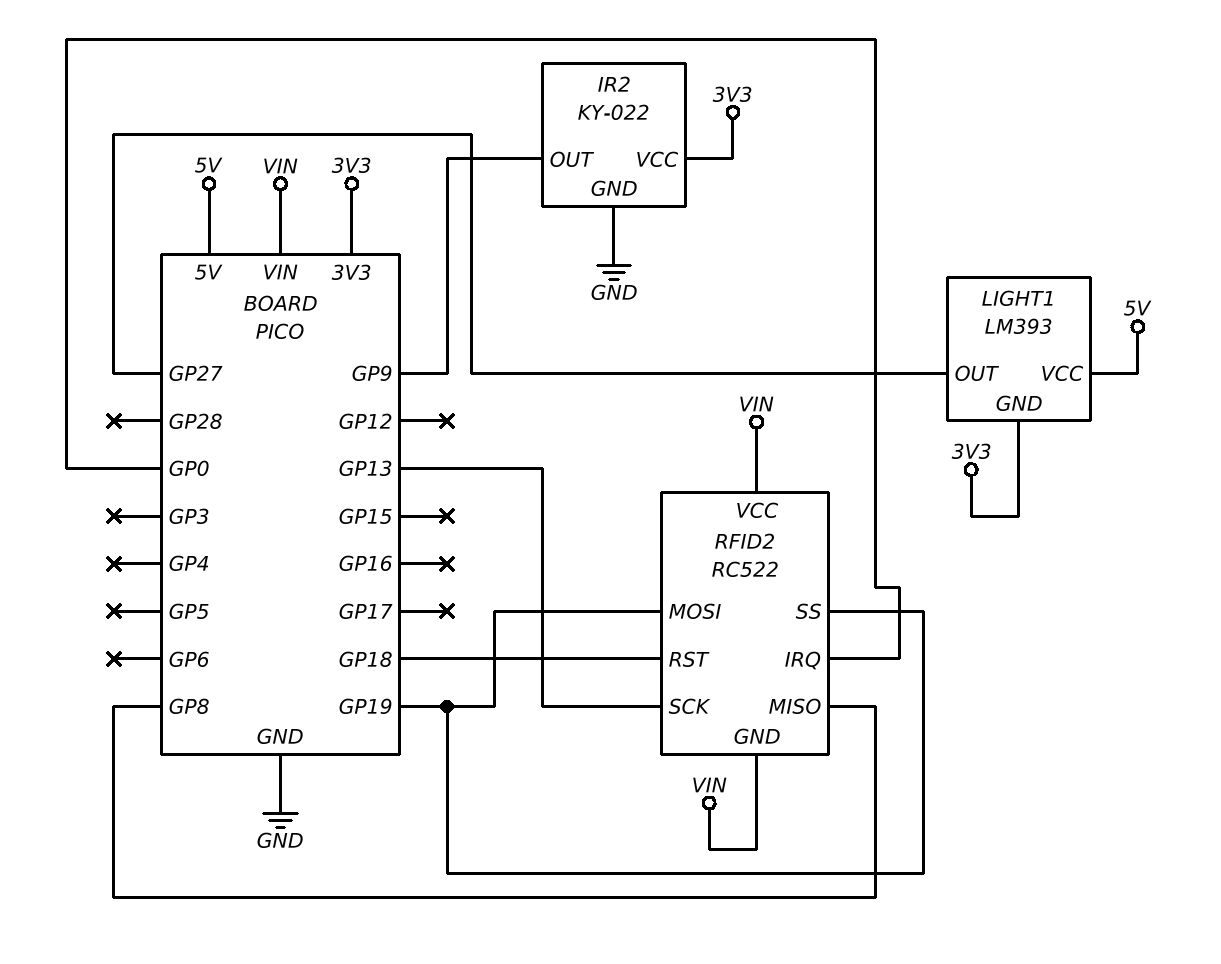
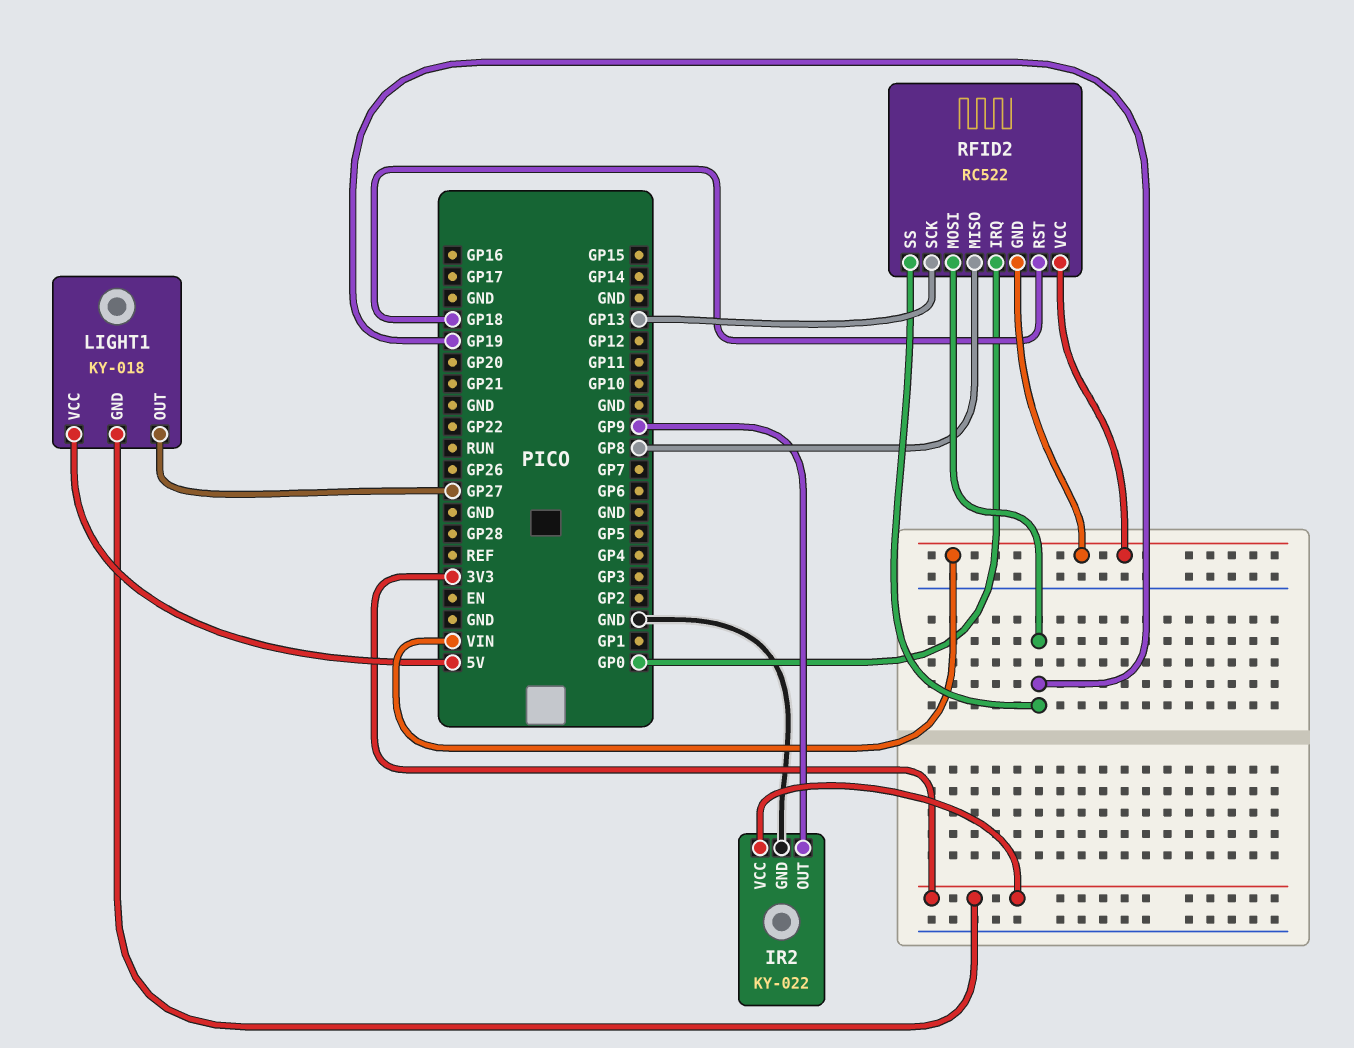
LIGHT1: LM393 -> KY-018

